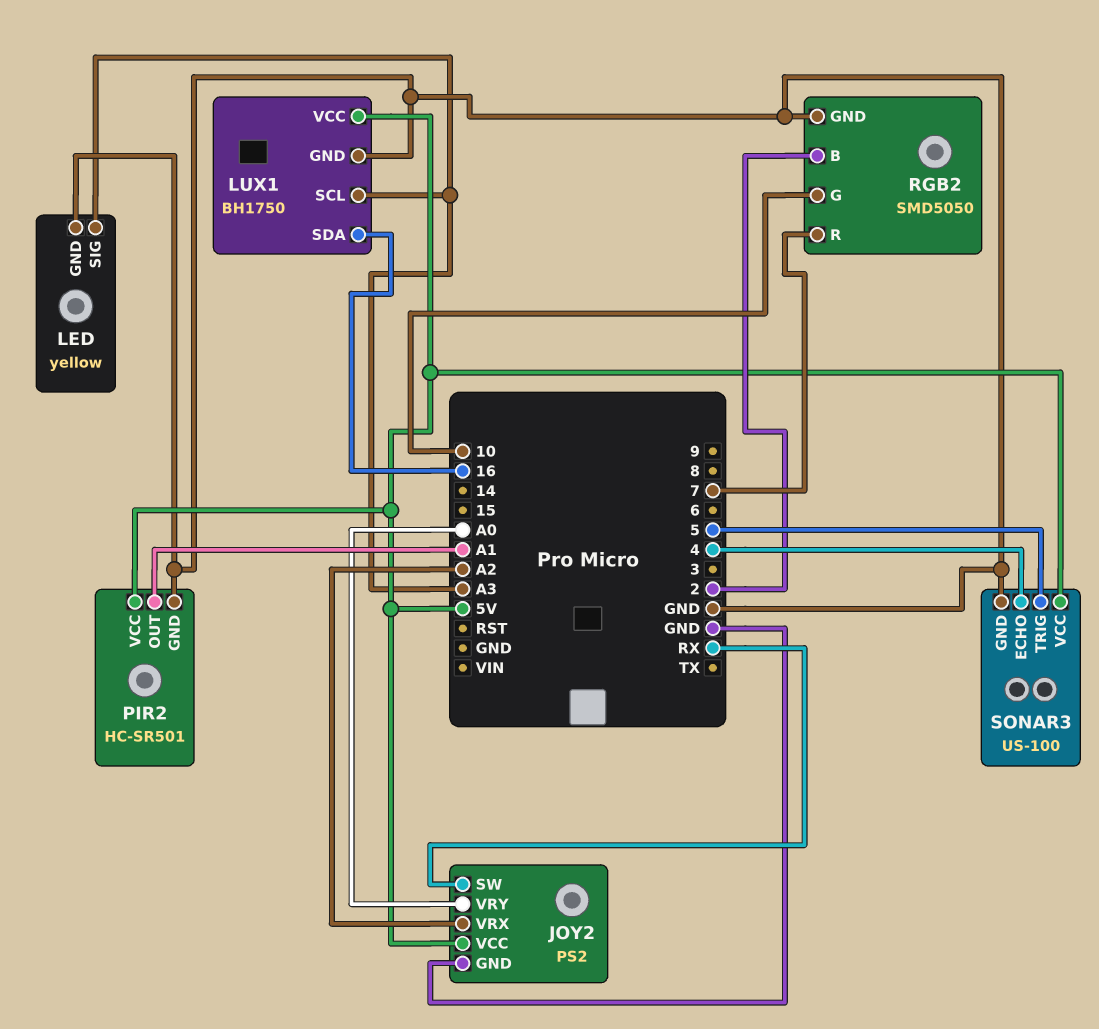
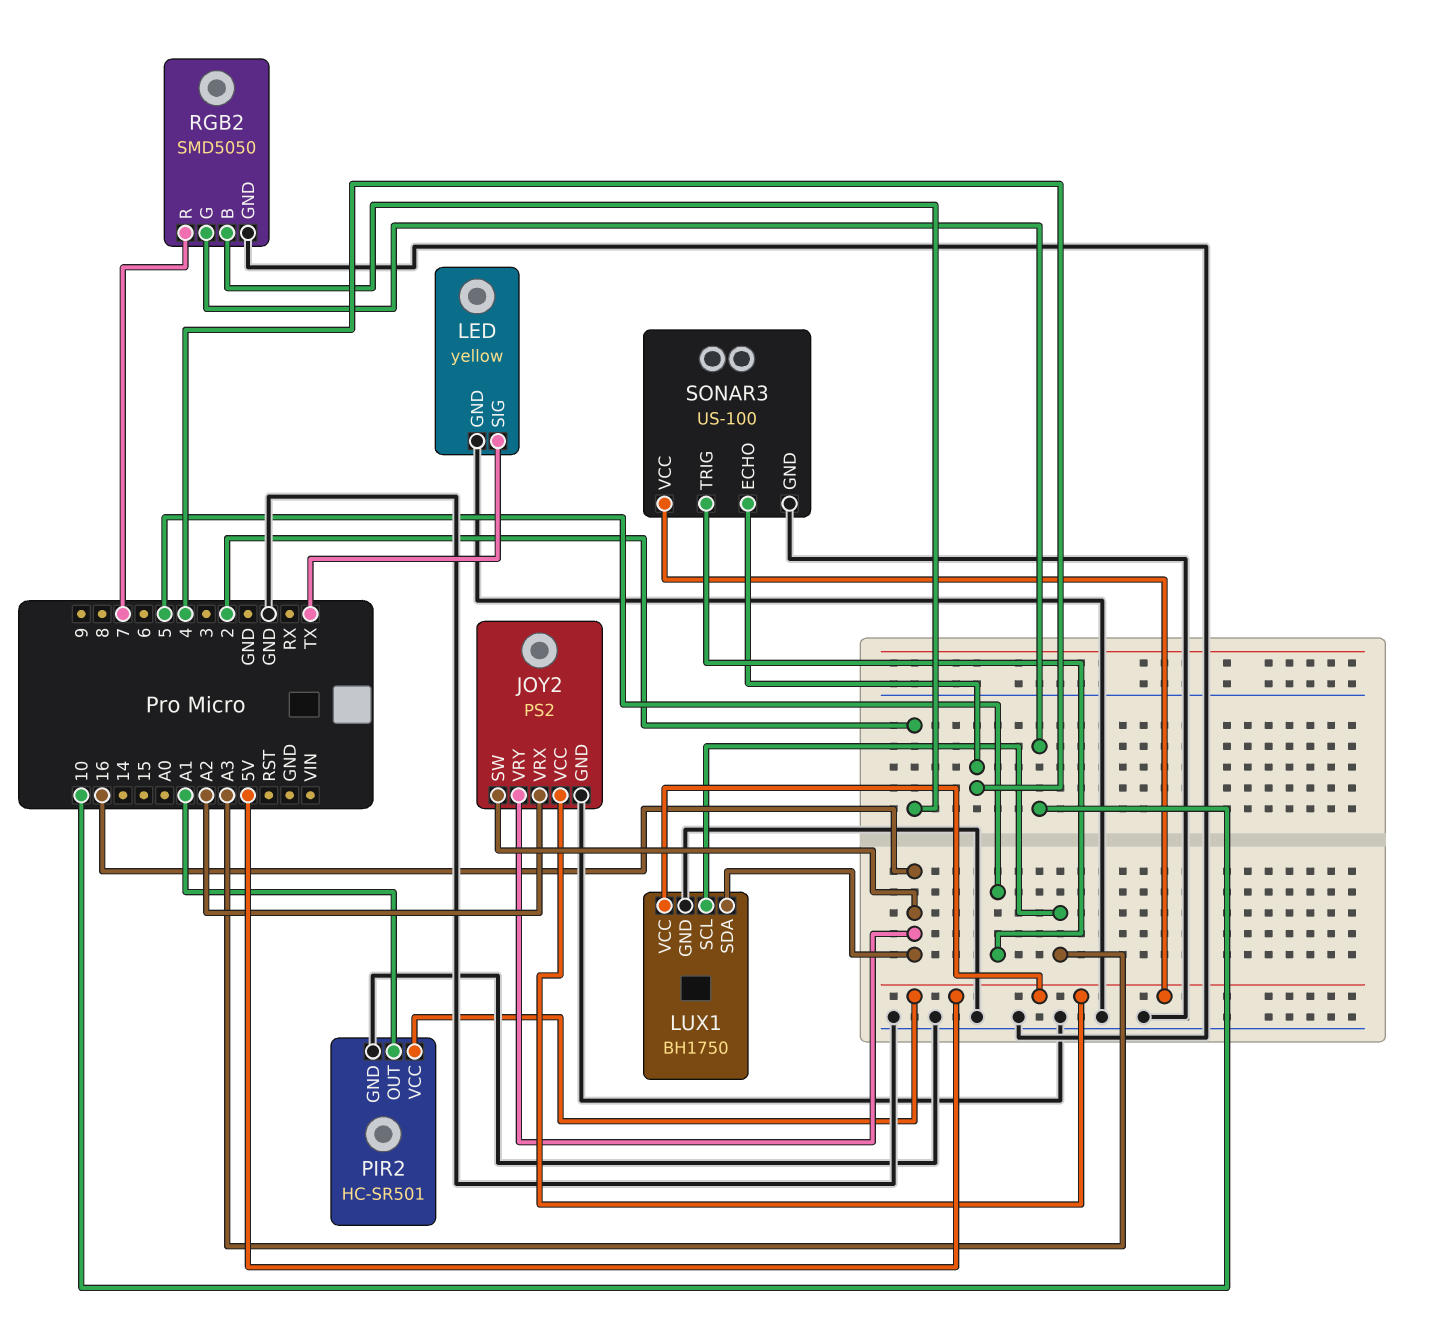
JOY2 pin SW: RX -> 16
JOY2 pin VRY: A0 -> 16
LED pin SIG: A3 -> TX

